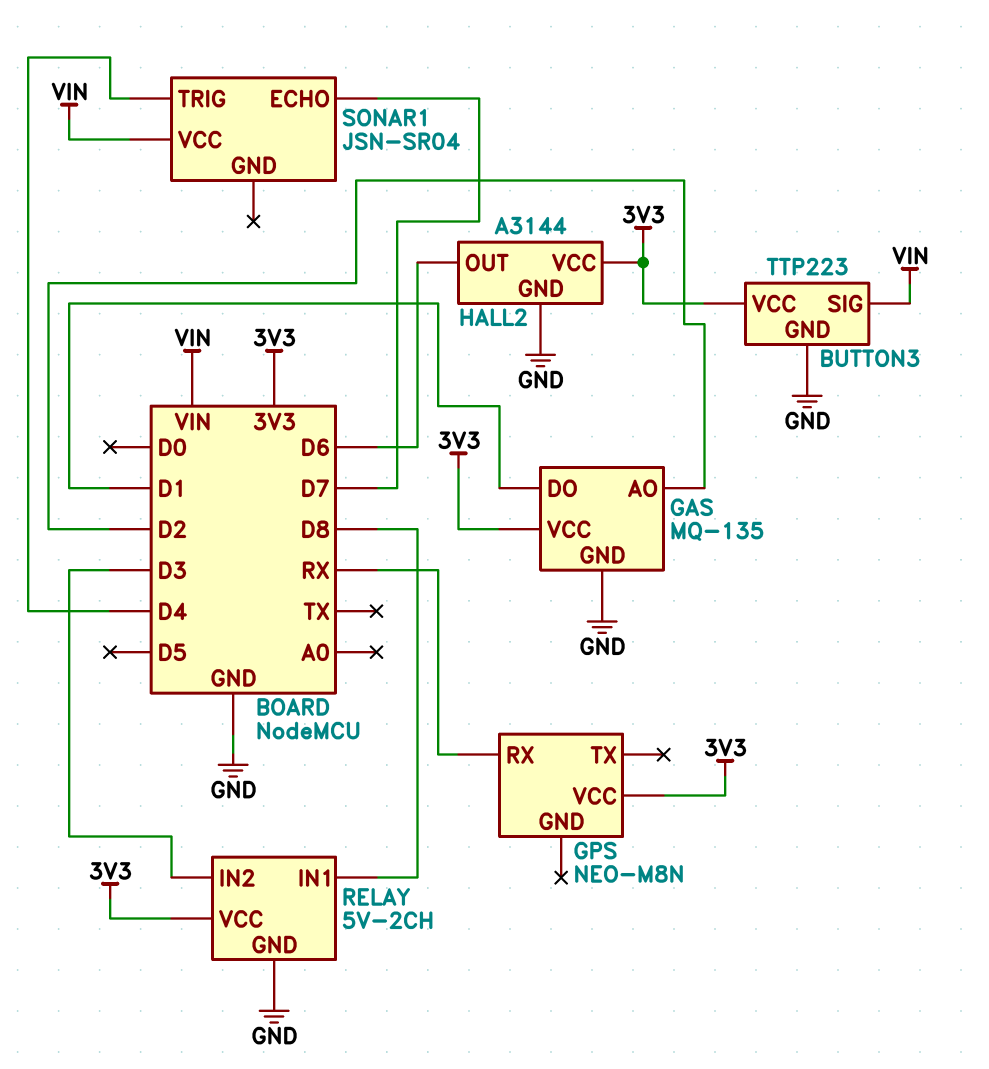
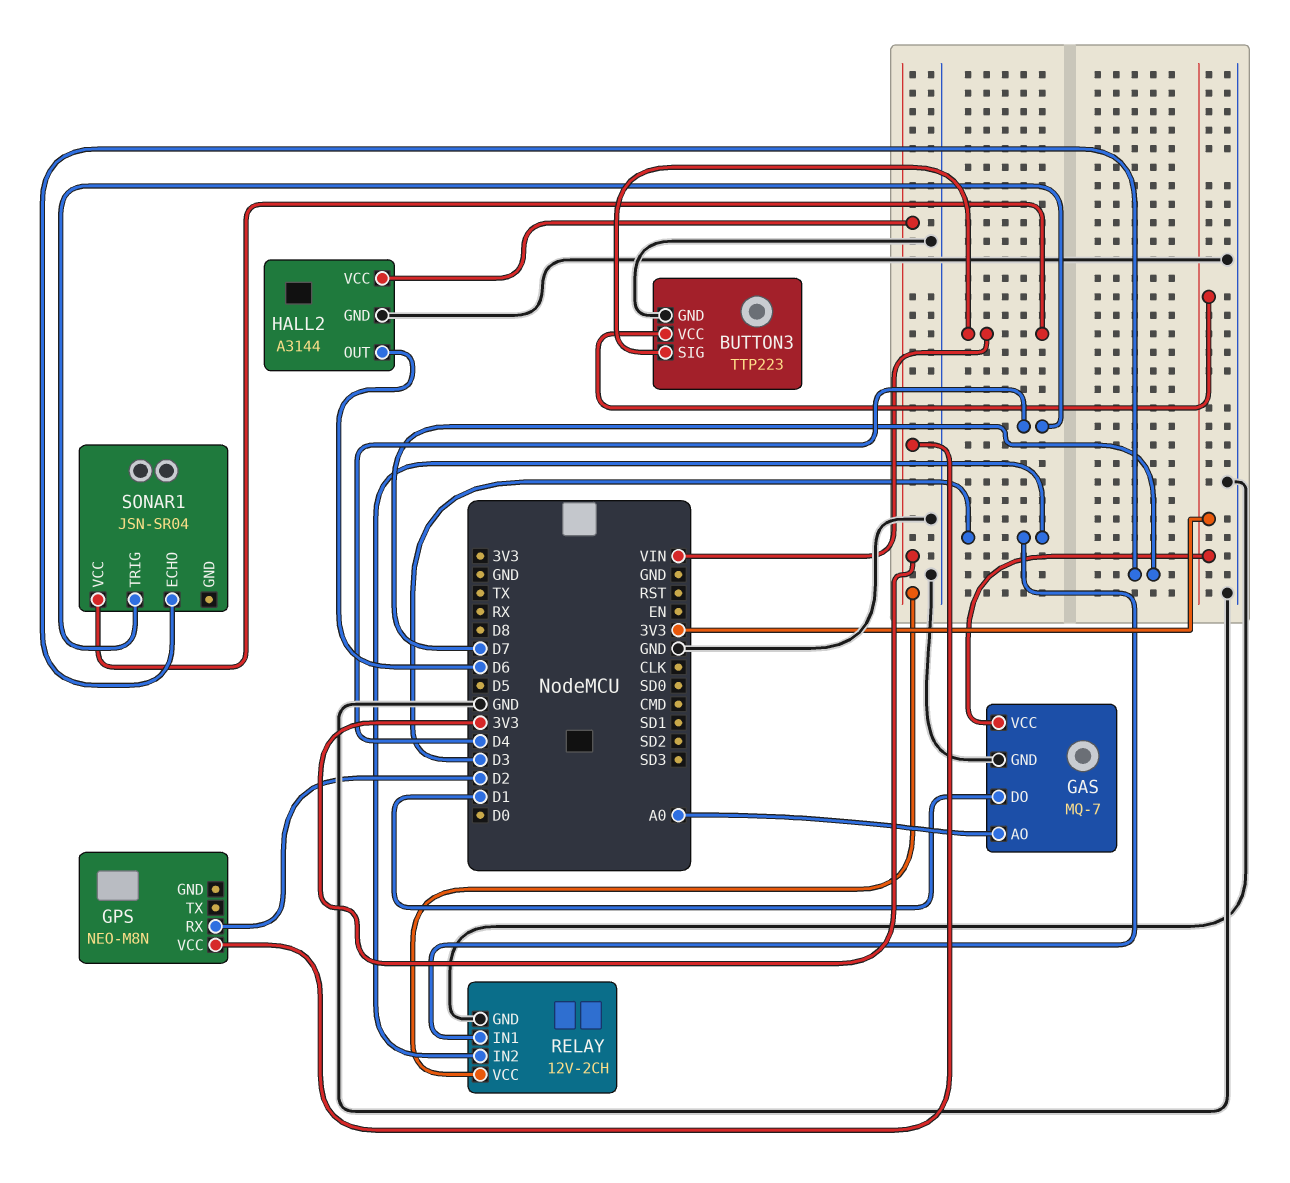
GAS: MQ-135 -> MQ-7
GAS pin AO: D2 -> A0
GPS pin RX: RX -> D2
RELAY: 5V-2CH -> 12V-2CH
RELAY pin IN1: D8 -> D3

